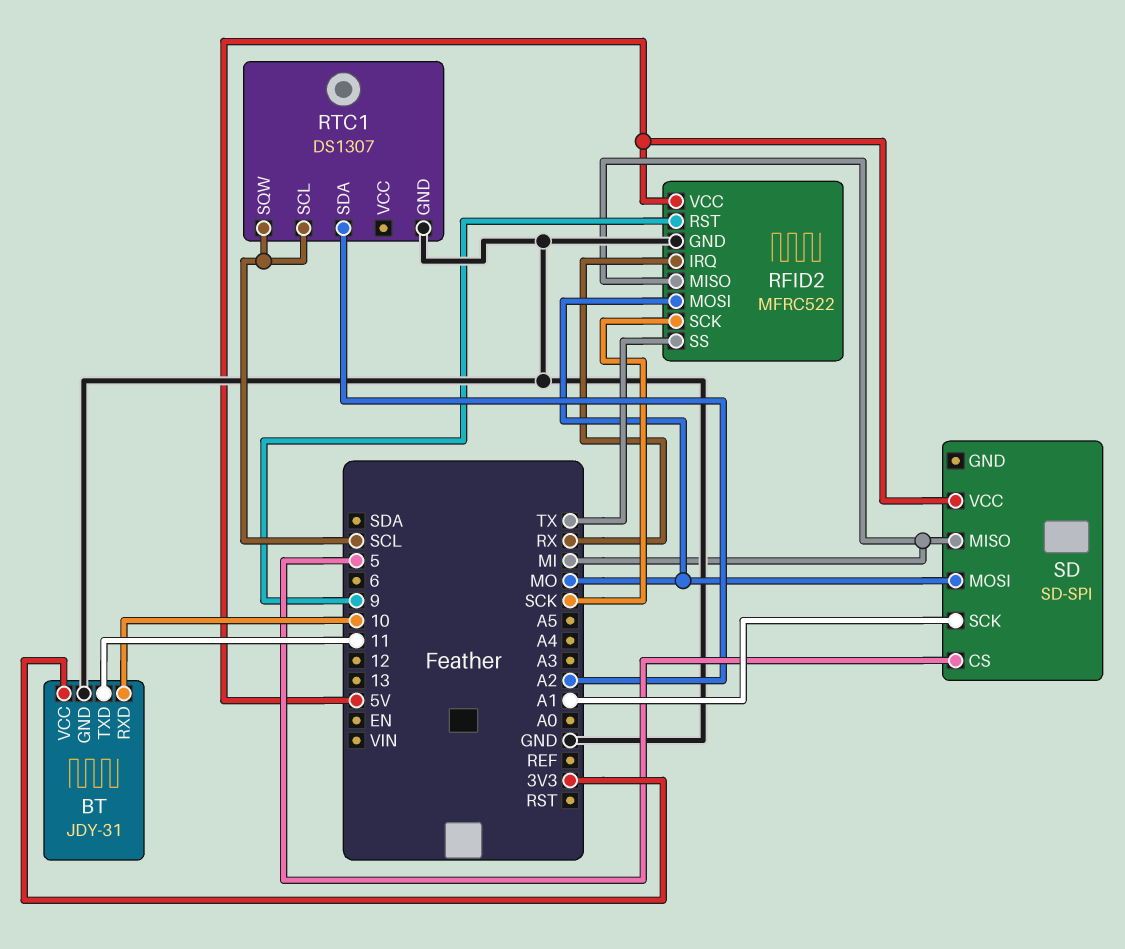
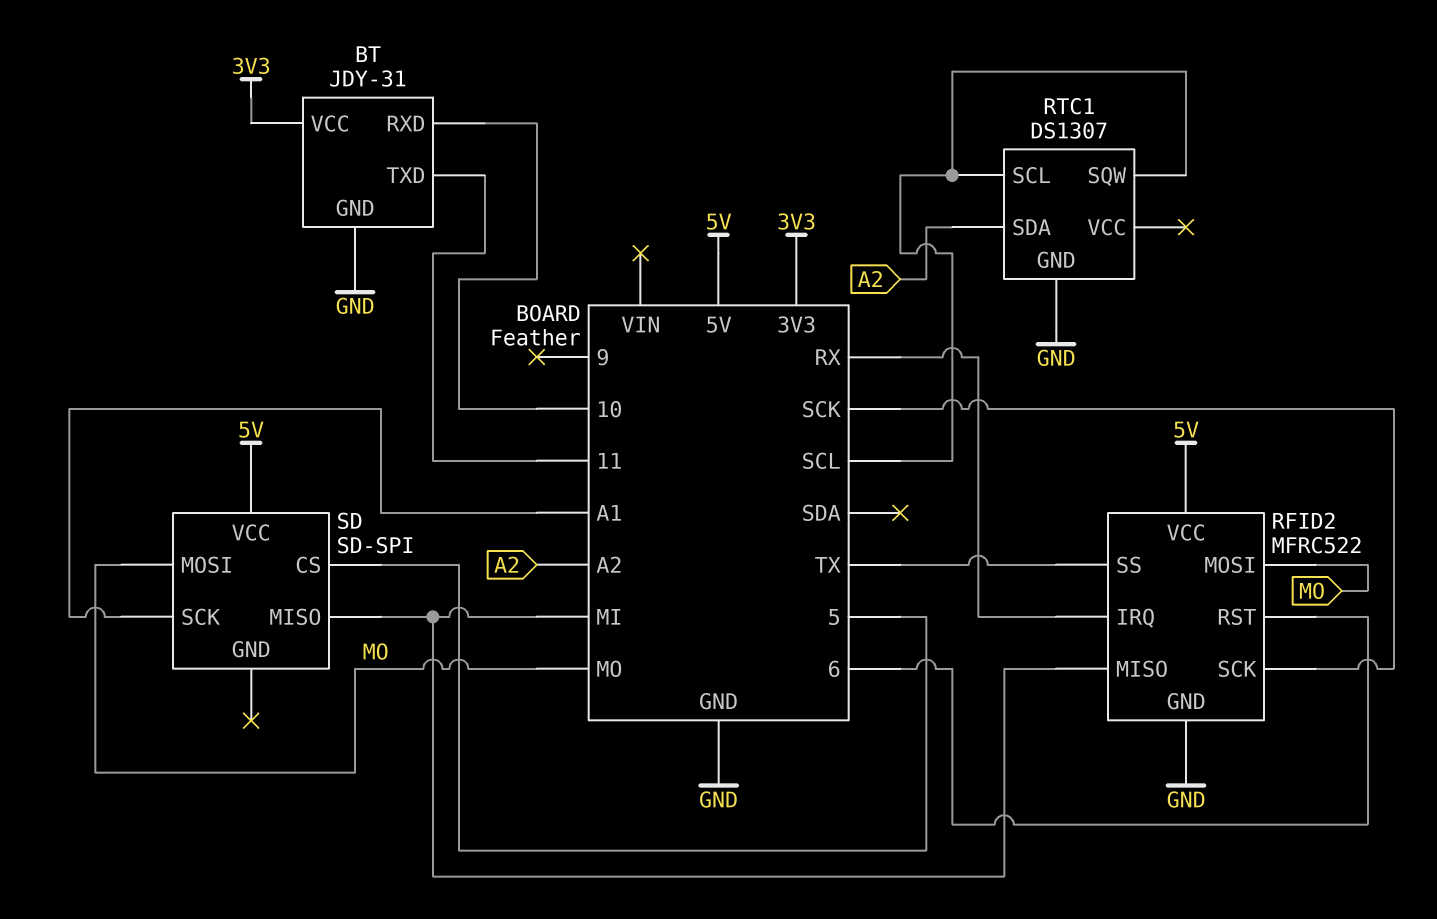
RFID2 pin RST: 9 -> 6

